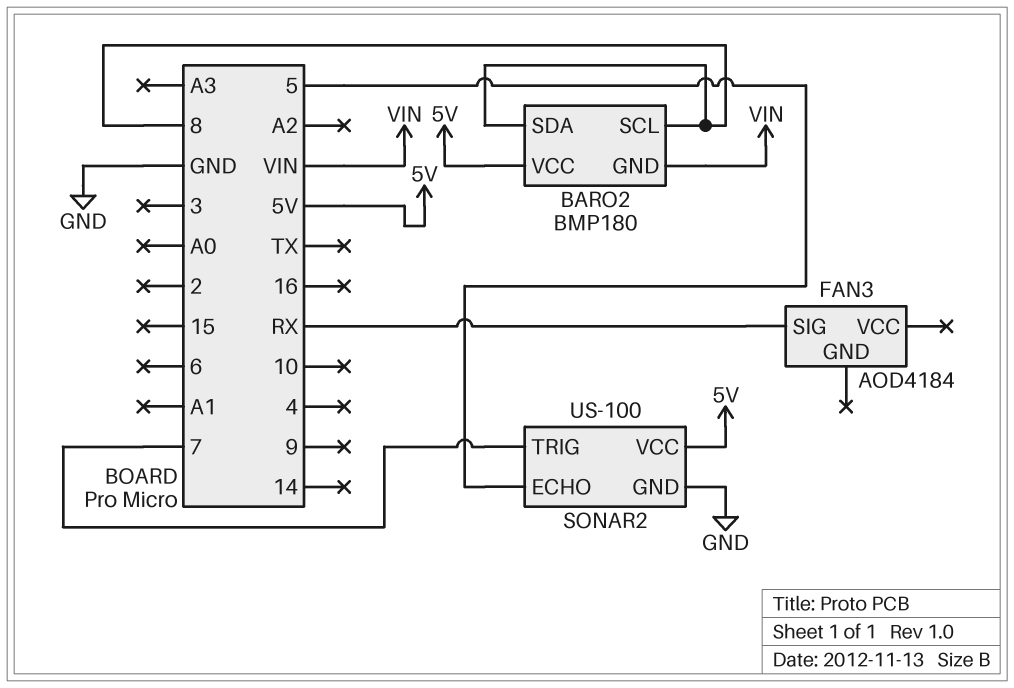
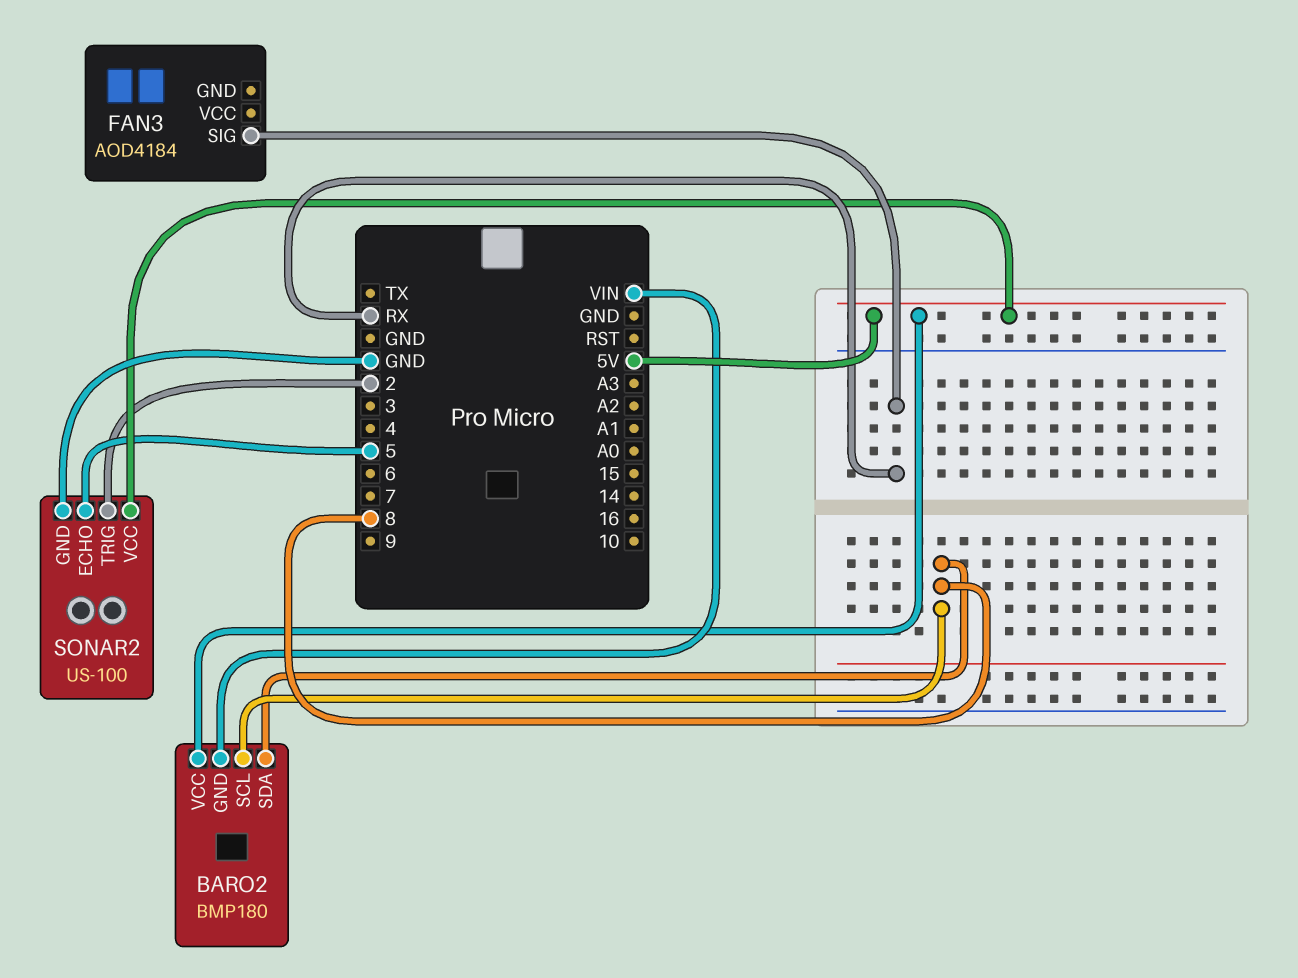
SONAR2 pin TRIG: 7 -> 2

